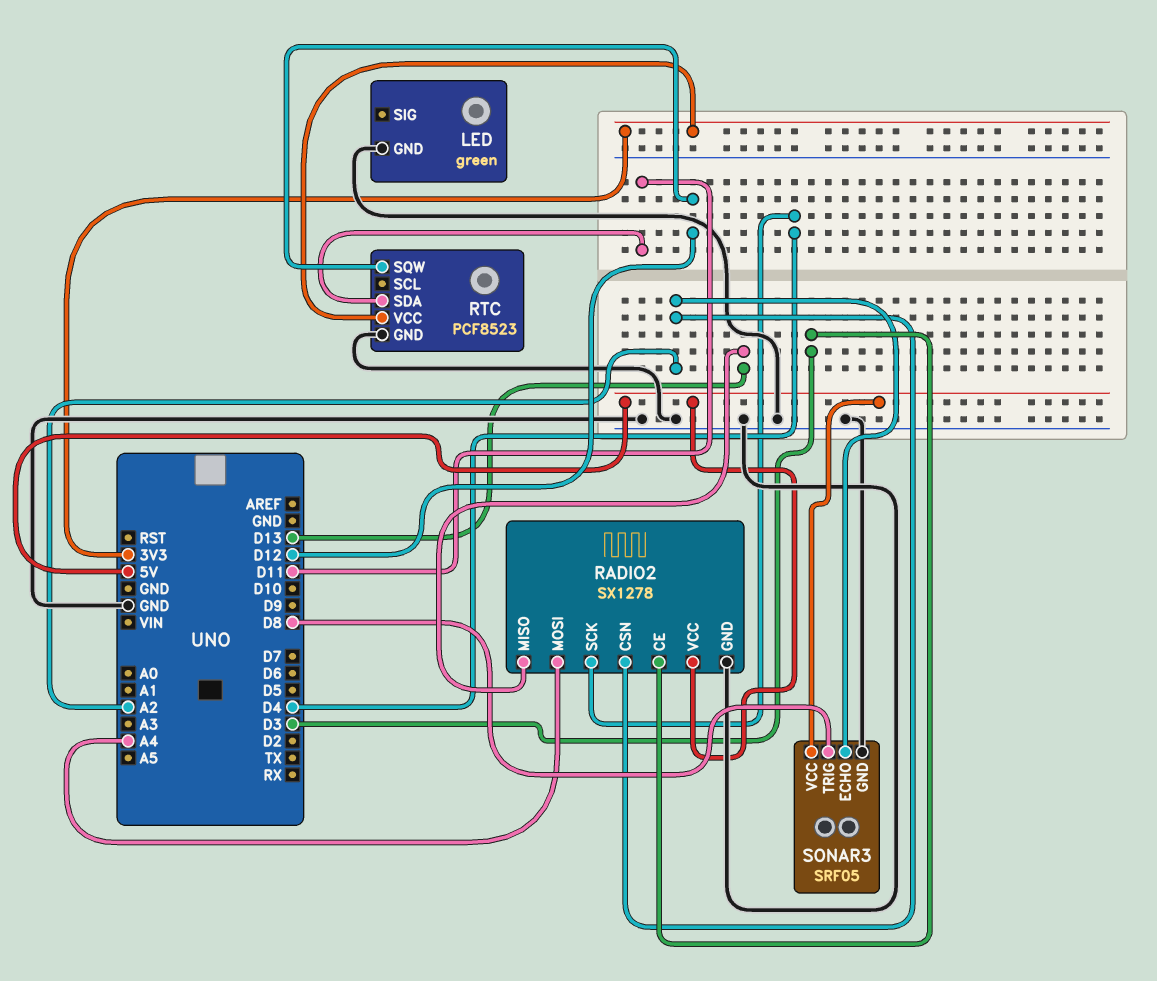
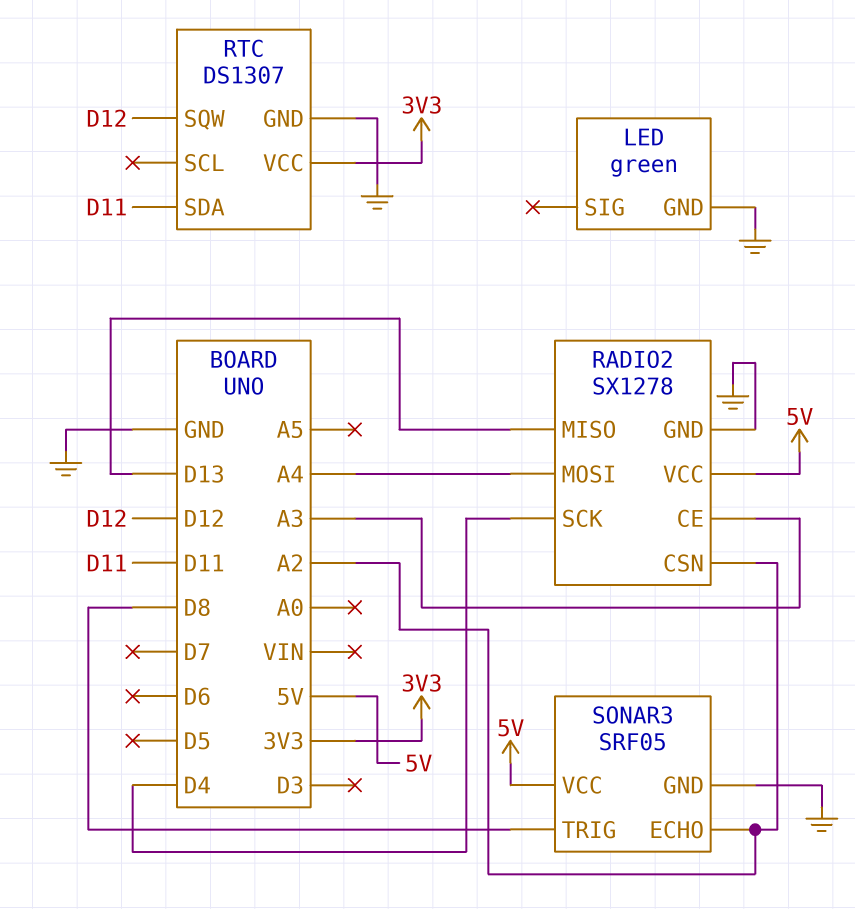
RADIO2 pin CE: D3 -> A3
RTC: PCF8523 -> DS1307

